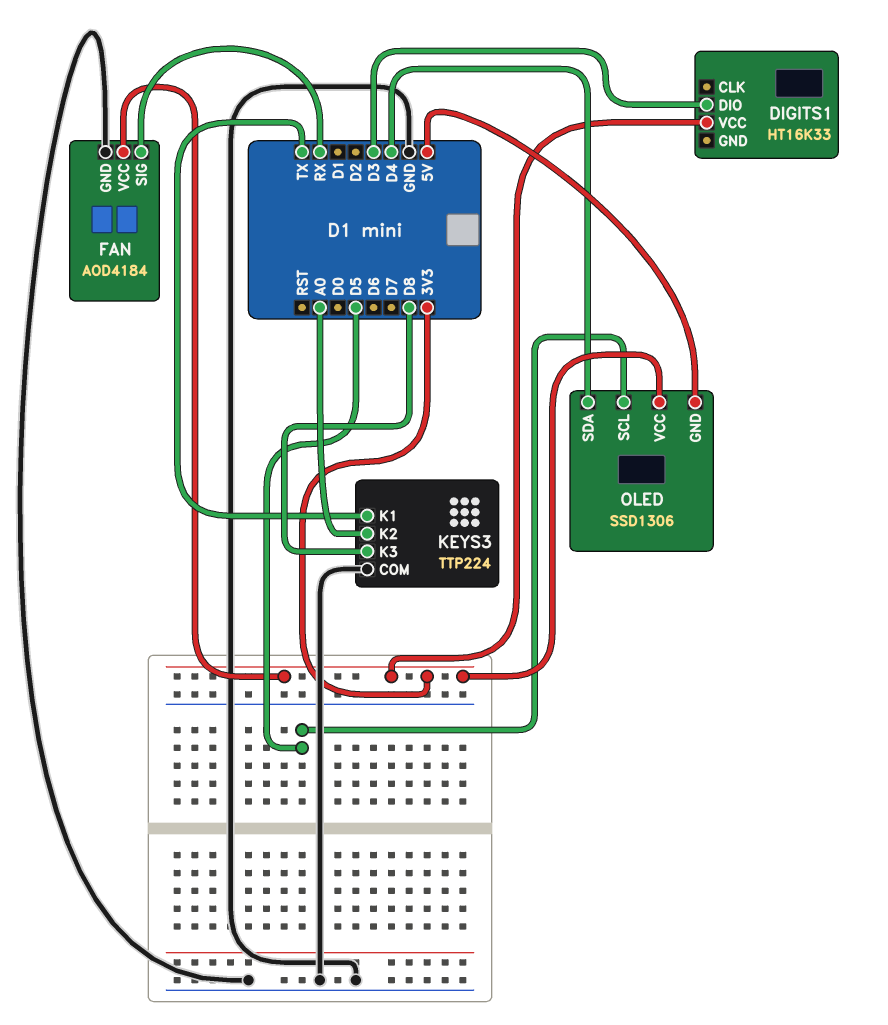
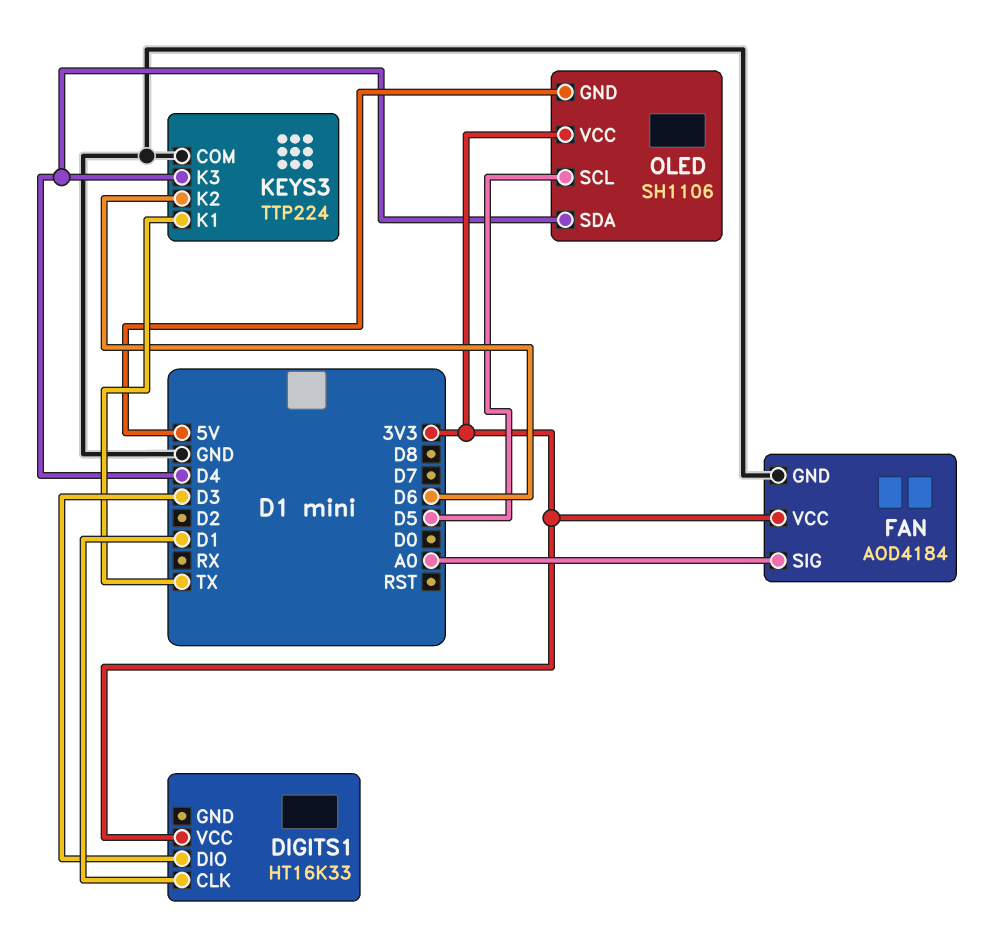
DIGITS1 pin CLK: none -> D1
FAN pin SIG: RX -> A0
KEYS3 pin K2: A0 -> D6
KEYS3 pin K3: D8 -> D4
OLED: SSD1306 -> SH1106

